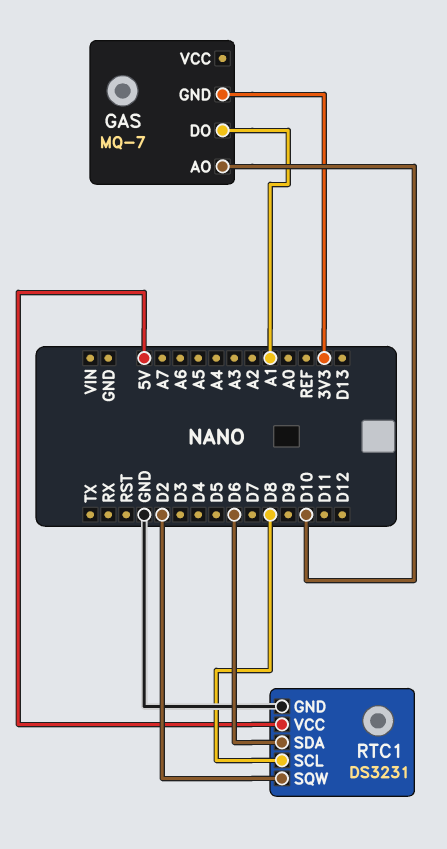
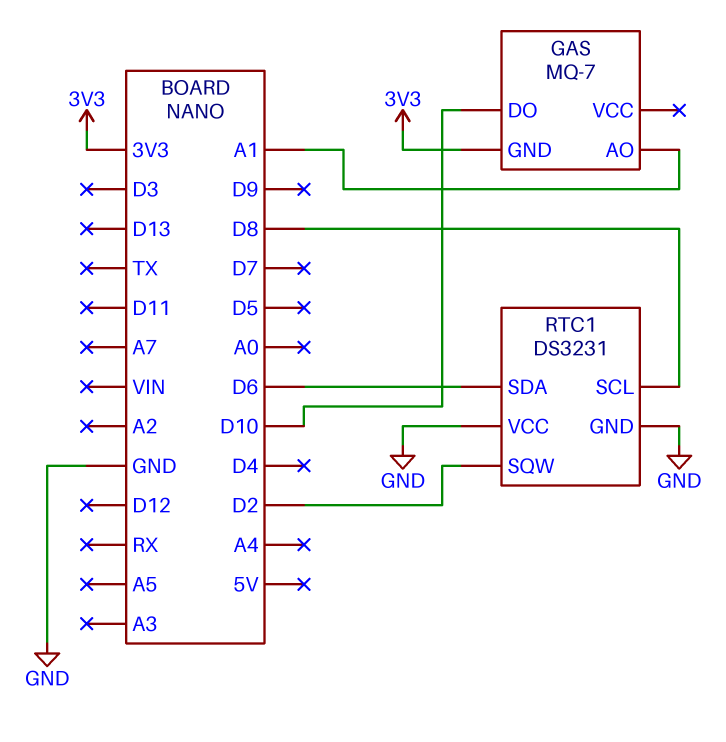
GAS pin AO: D10 -> A1
GAS pin DO: A1 -> D10
RTC1 pin VCC: 5V -> GND

